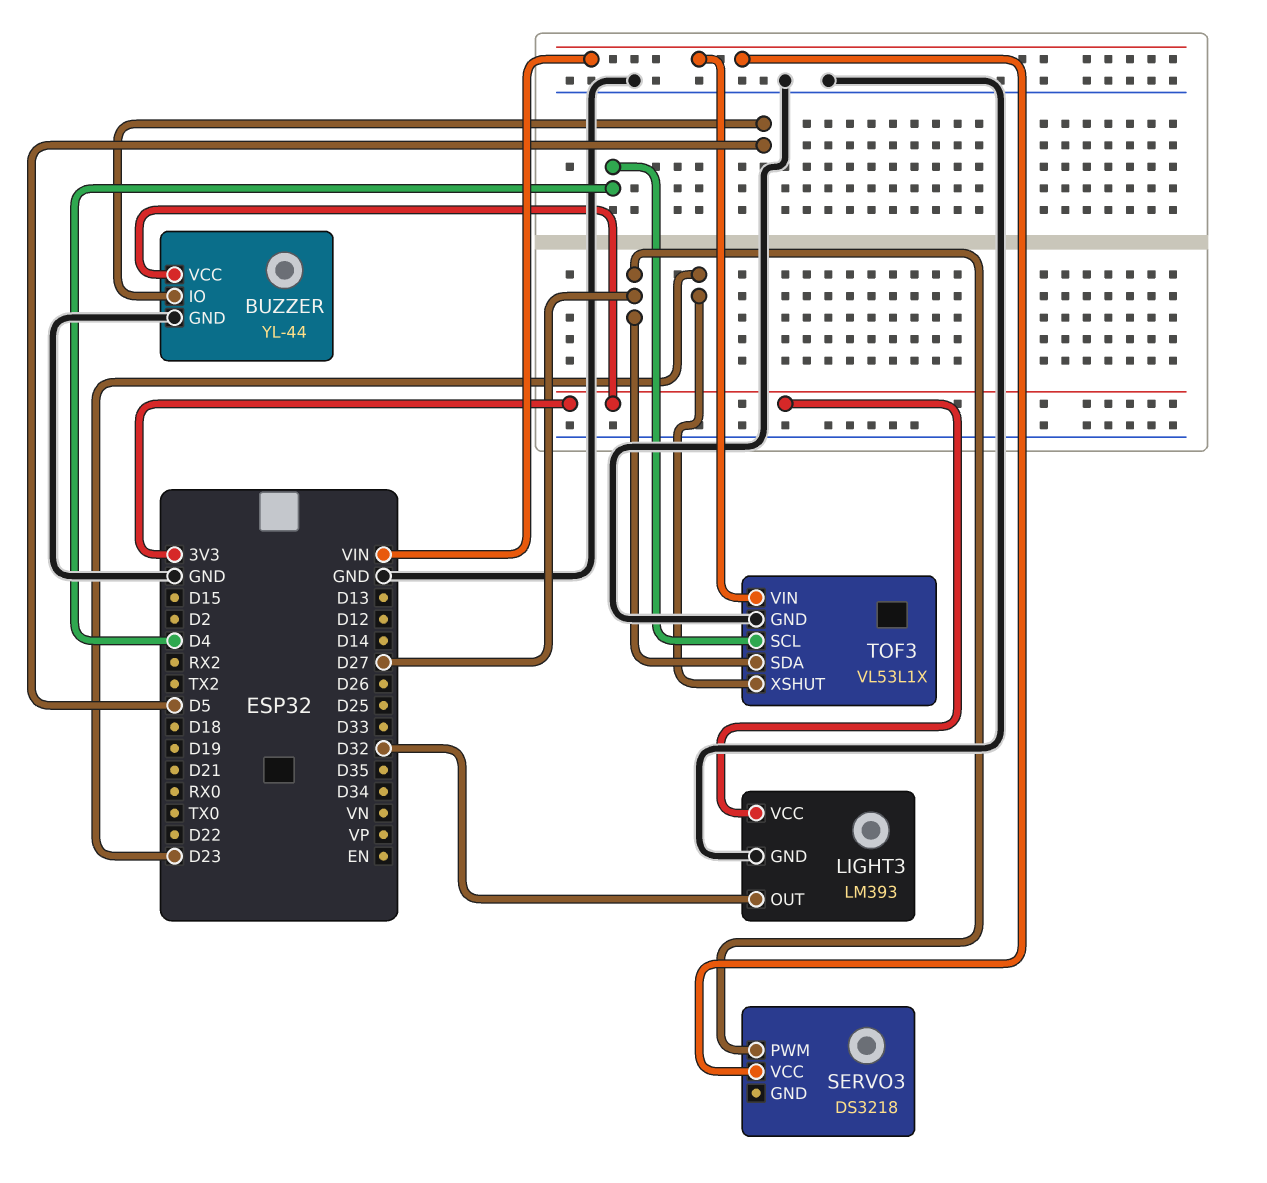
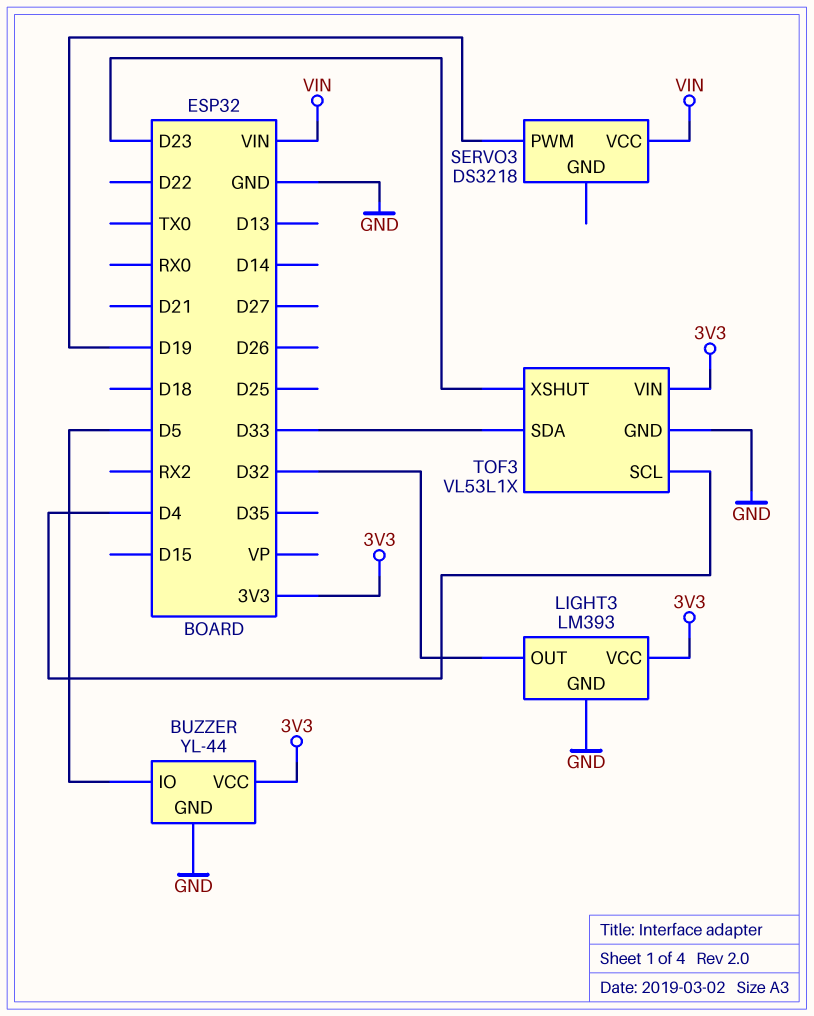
SERVO3 pin PWM: D27 -> D19
TOF3 pin SDA: D27 -> D33
TOF3 pin VIN: VIN -> 3V3

